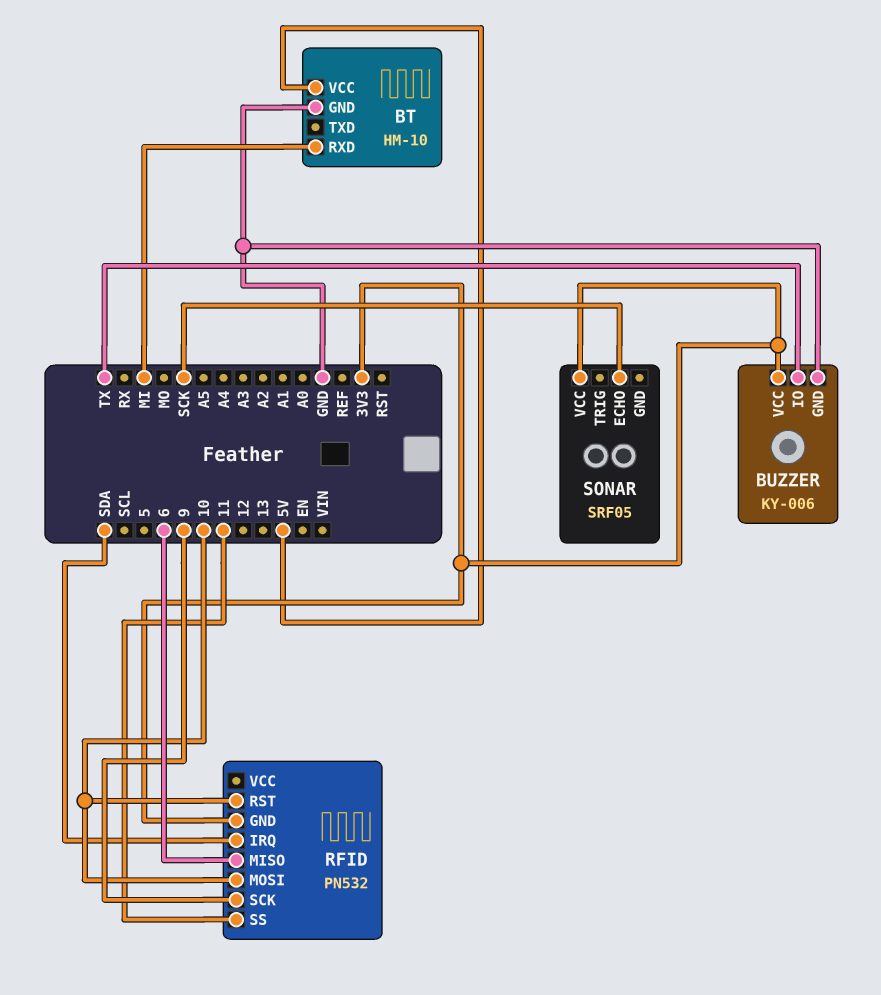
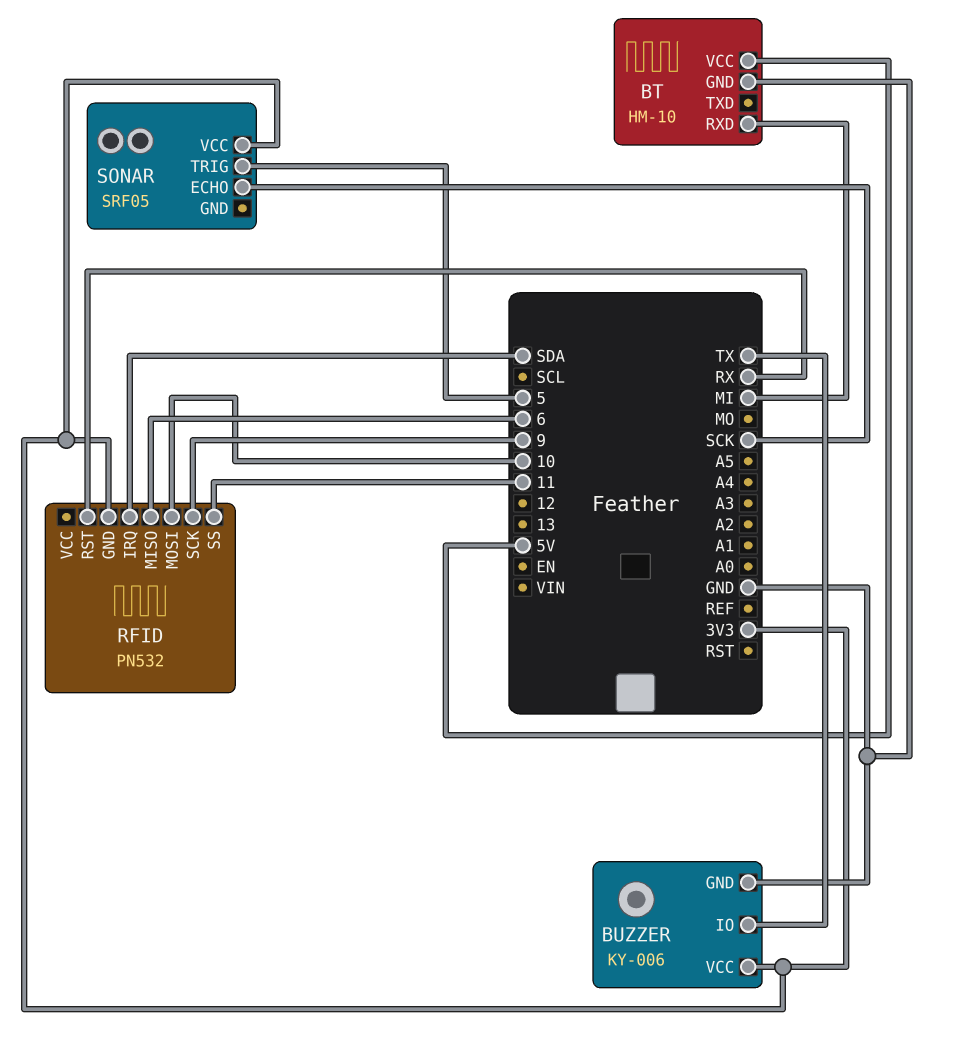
RFID pin RST: 10 -> RX
SONAR pin TRIG: none -> 5

